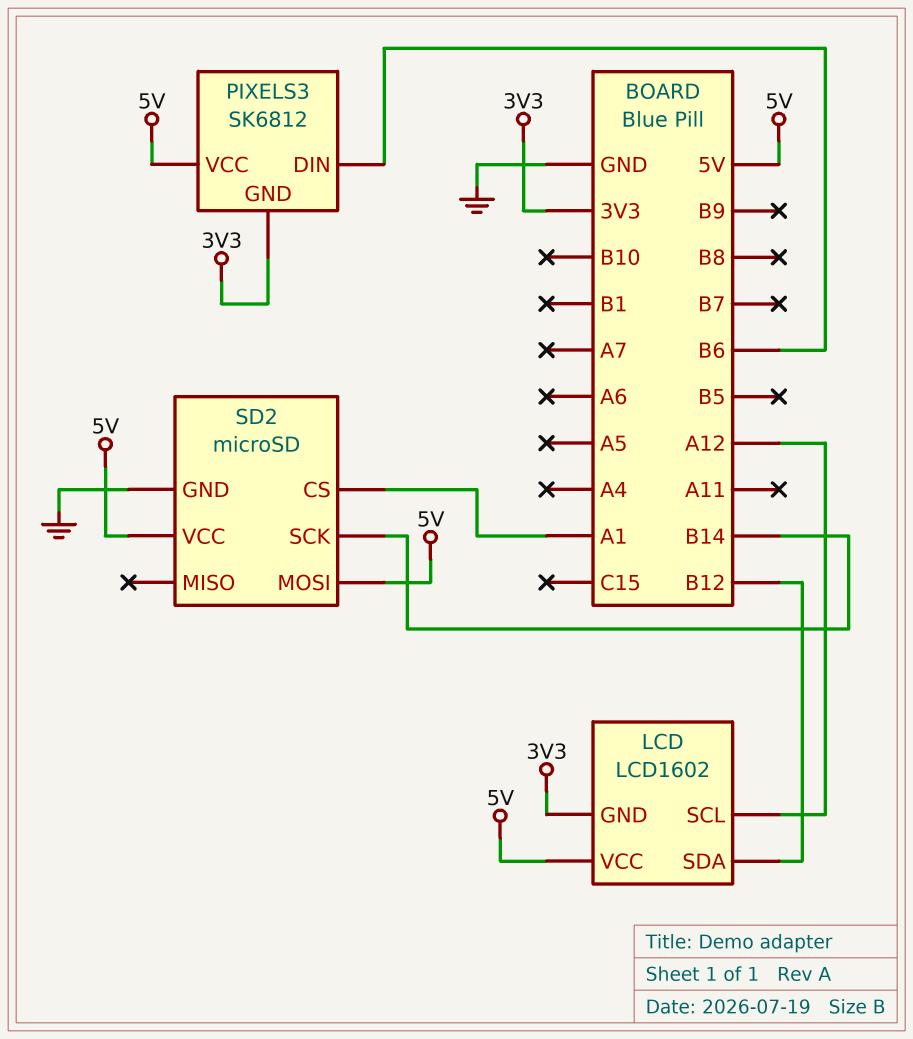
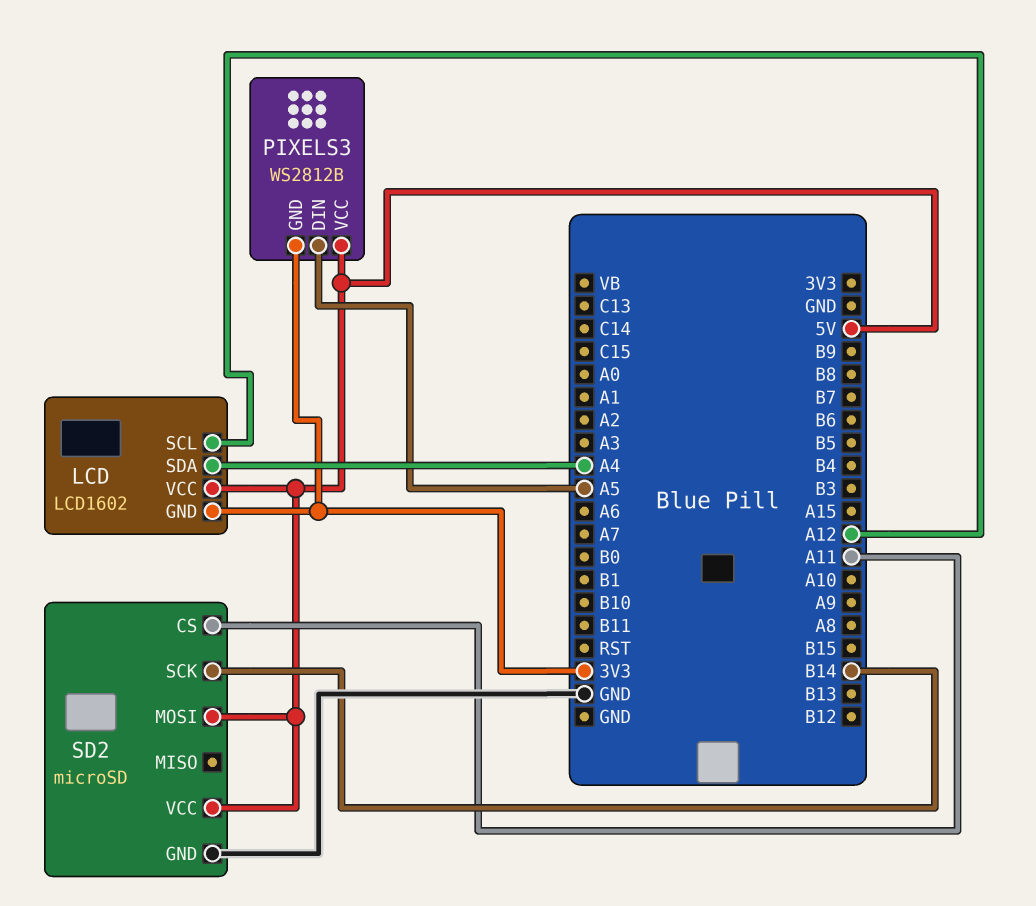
LCD pin SDA: B12 -> A4
PIXELS3: SK6812 -> WS2812B
PIXELS3 pin DIN: B6 -> A5
SD2 pin CS: A1 -> A11

